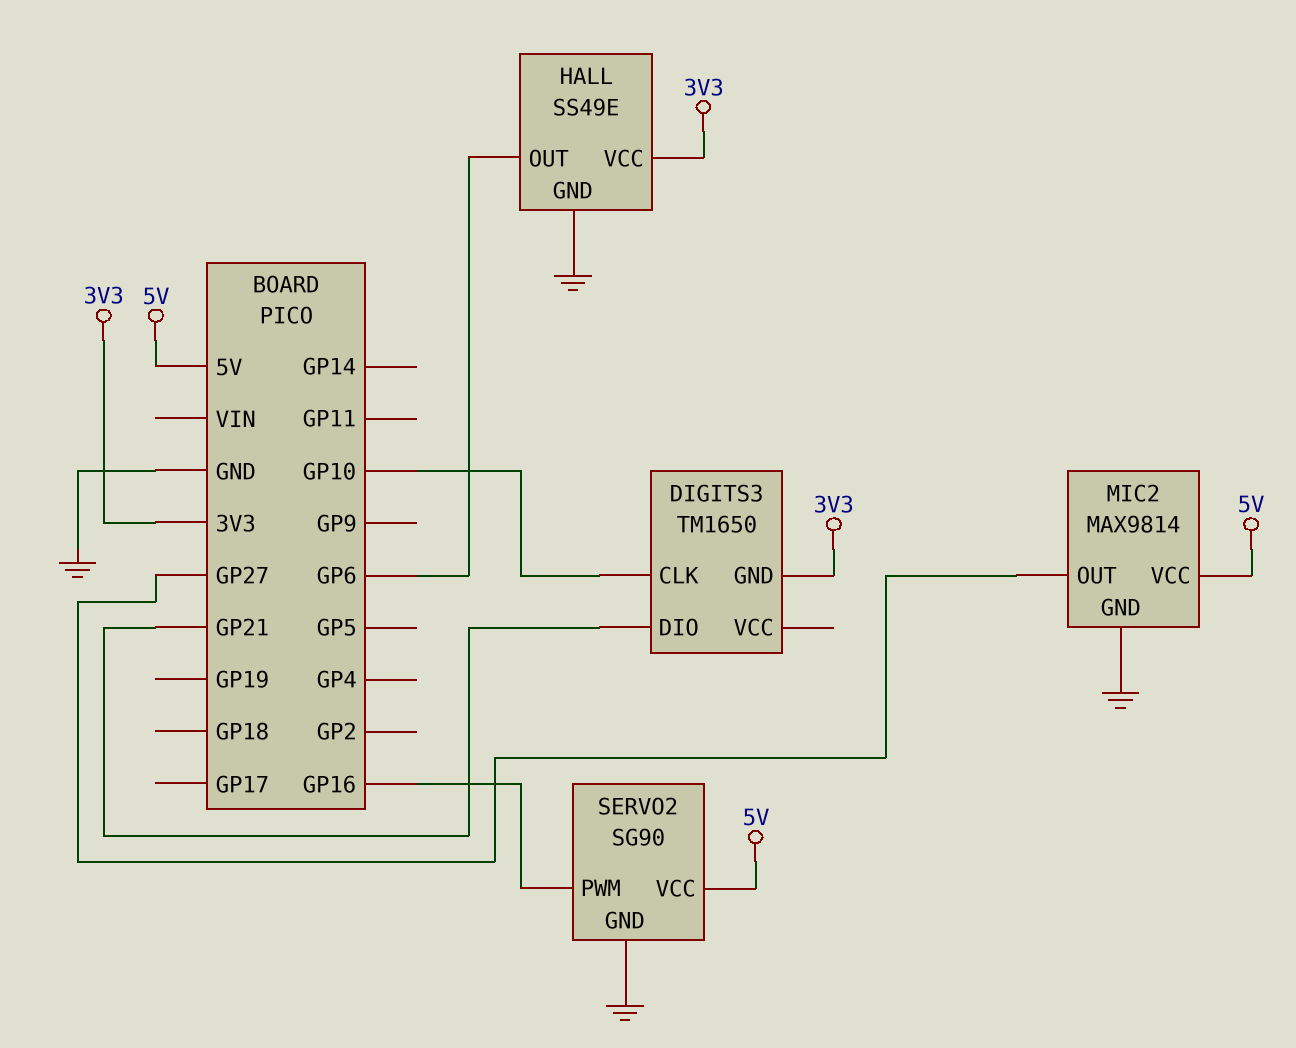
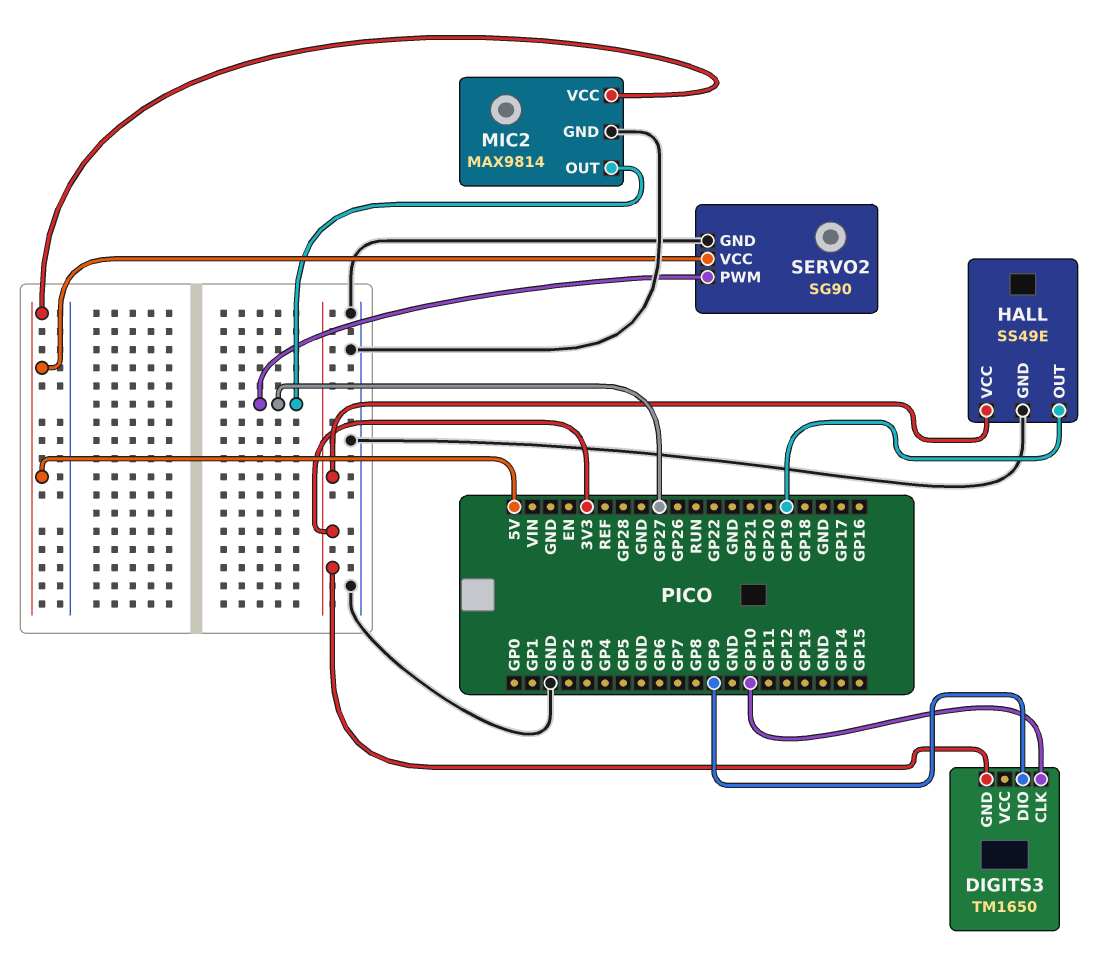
DIGITS3 pin DIO: GP21 -> GP9
HALL pin OUT: GP6 -> GP19
SERVO2 pin PWM: GP16 -> GP27

